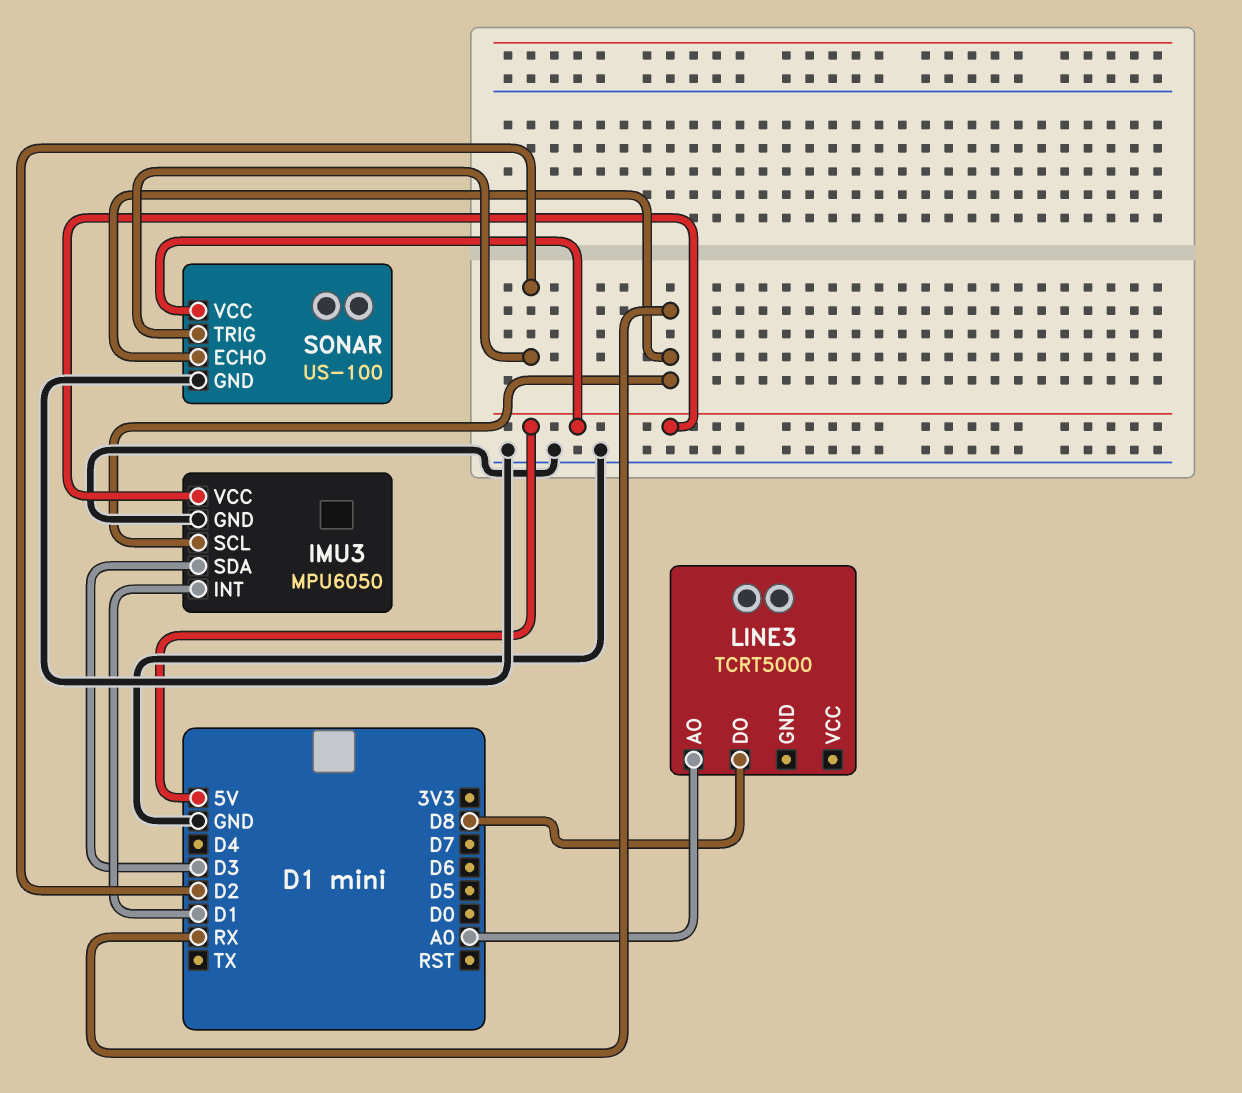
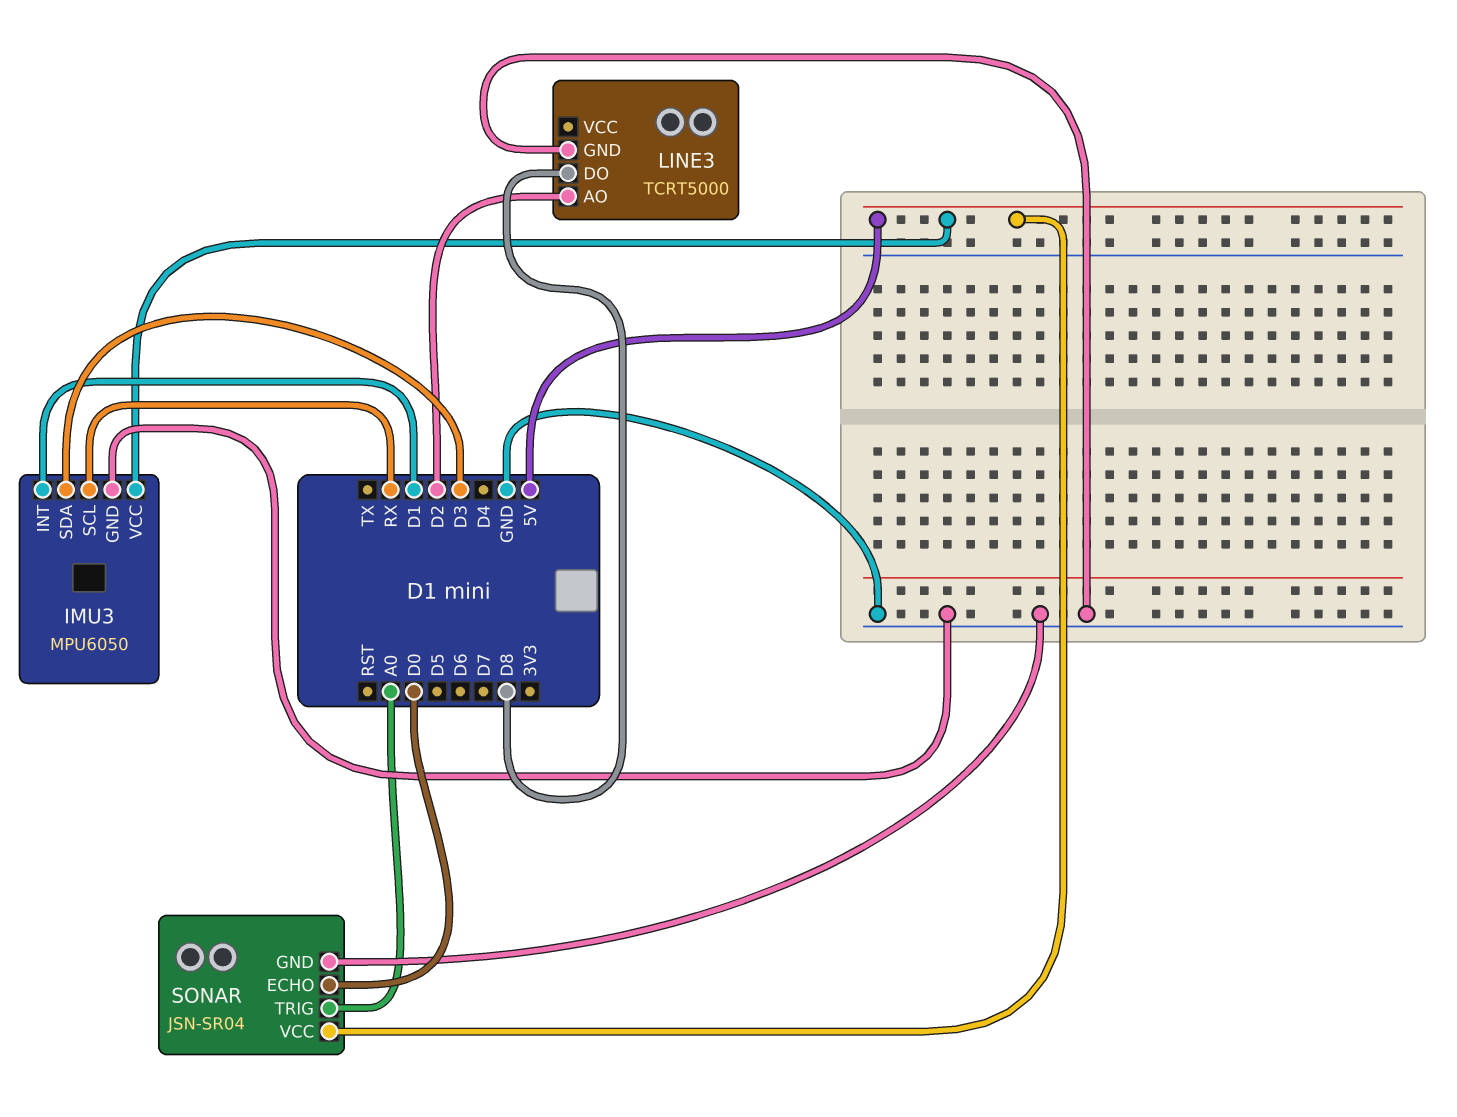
LINE3 pin AO: A0 -> D2
LINE3 pin GND: none -> GND
SONAR: US-100 -> JSN-SR04
SONAR pin ECHO: RX -> D0
SONAR pin TRIG: D2 -> A0

